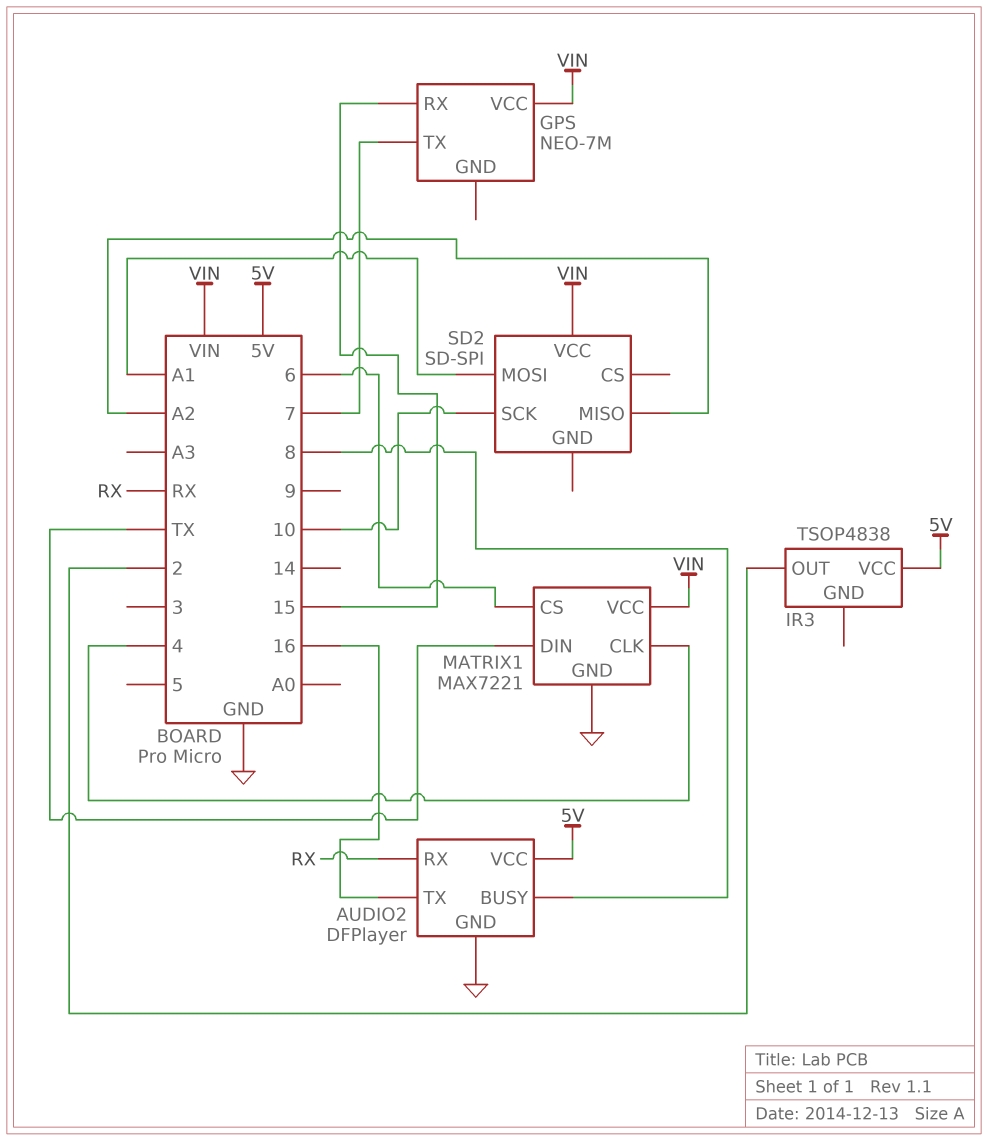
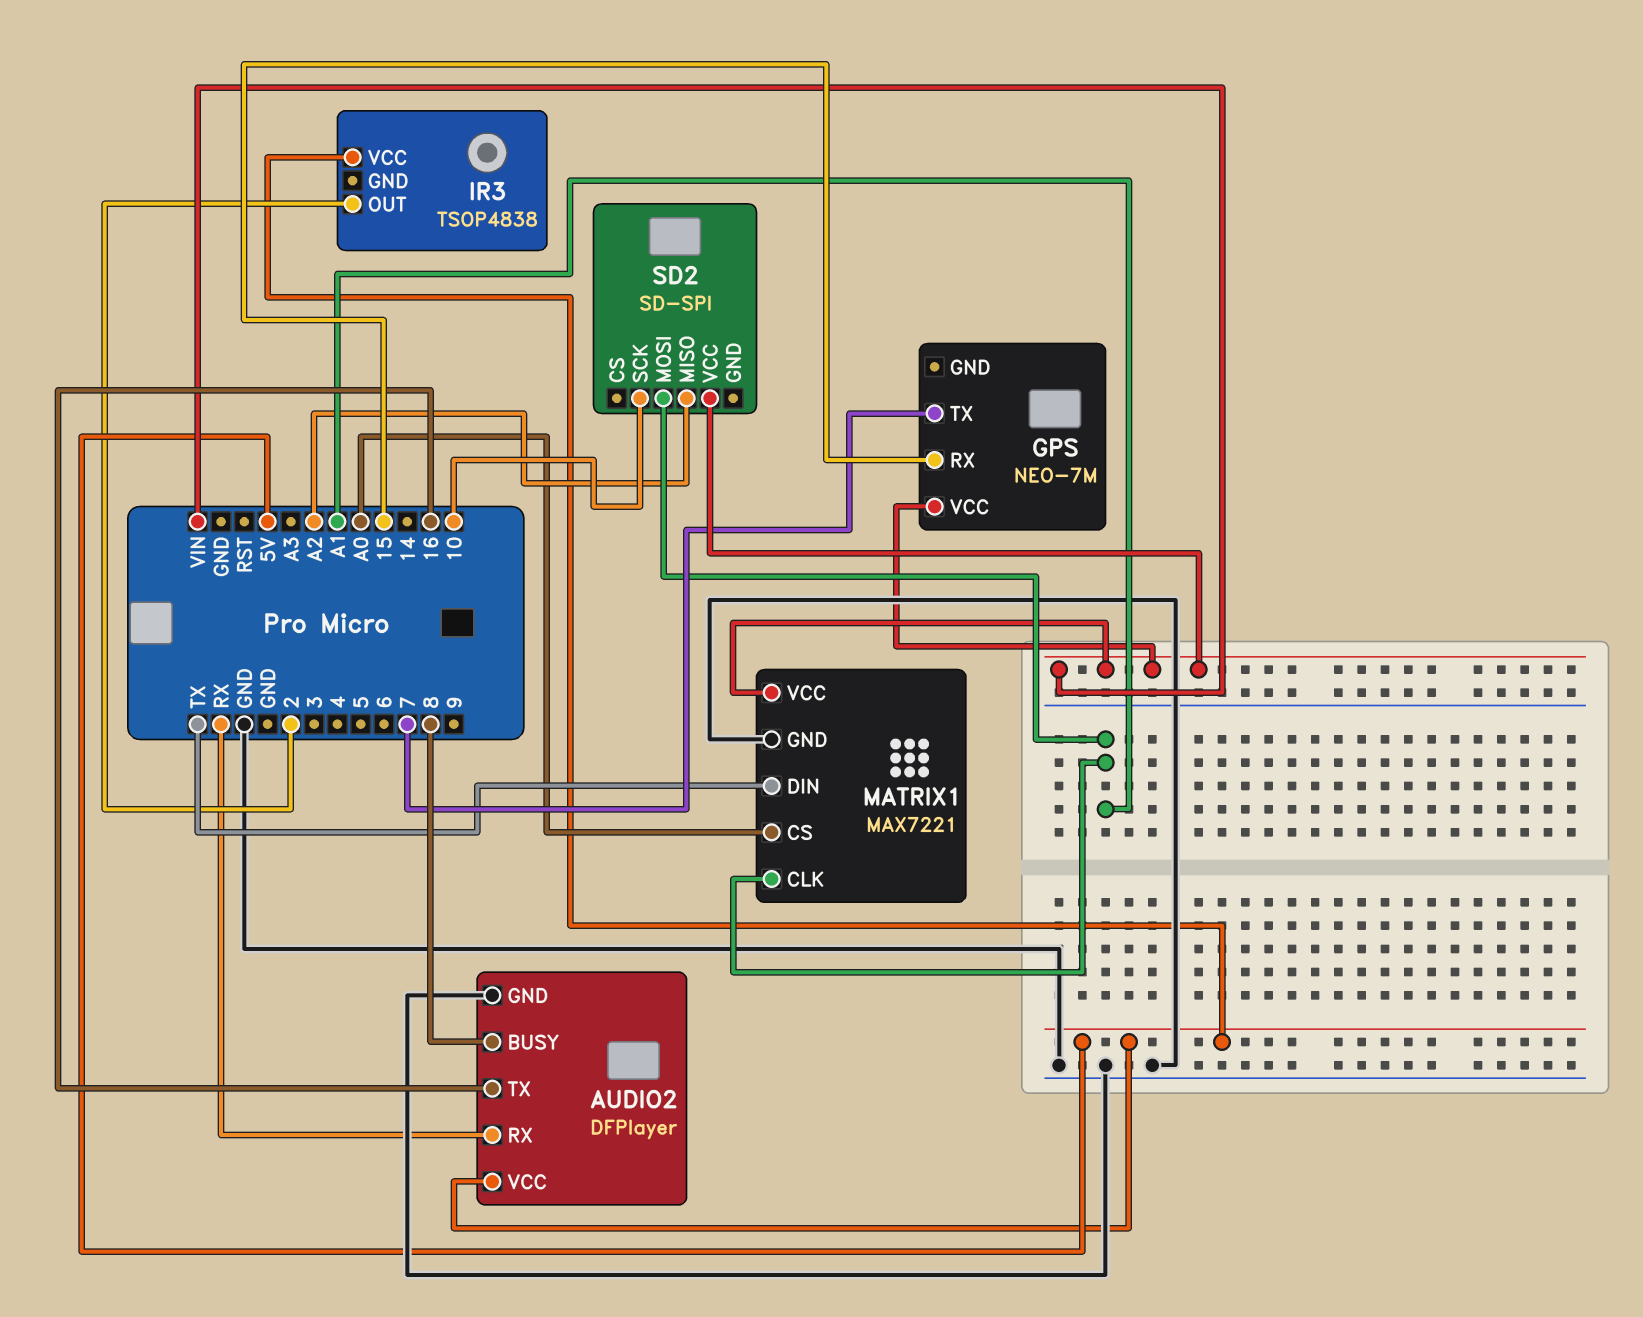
MATRIX1 pin CLK: 4 -> A1
MATRIX1 pin CS: 6 -> A0

